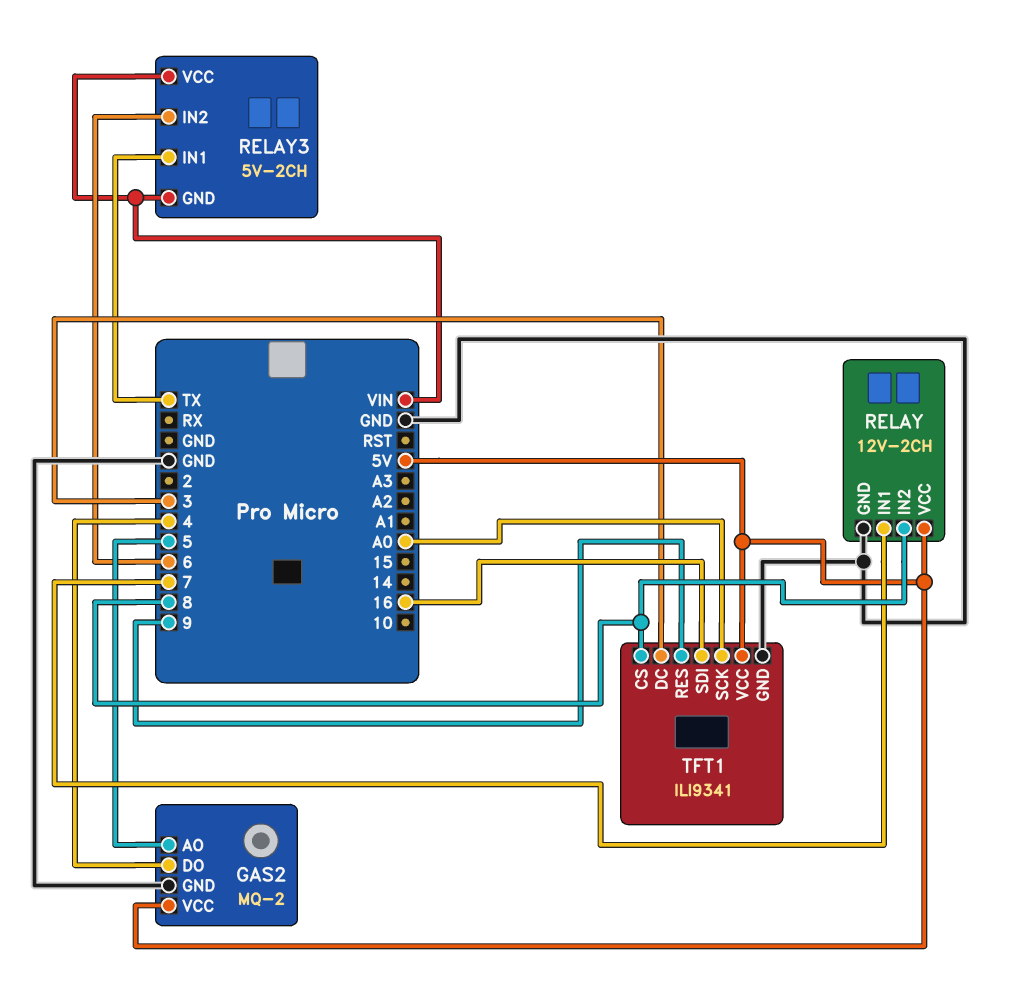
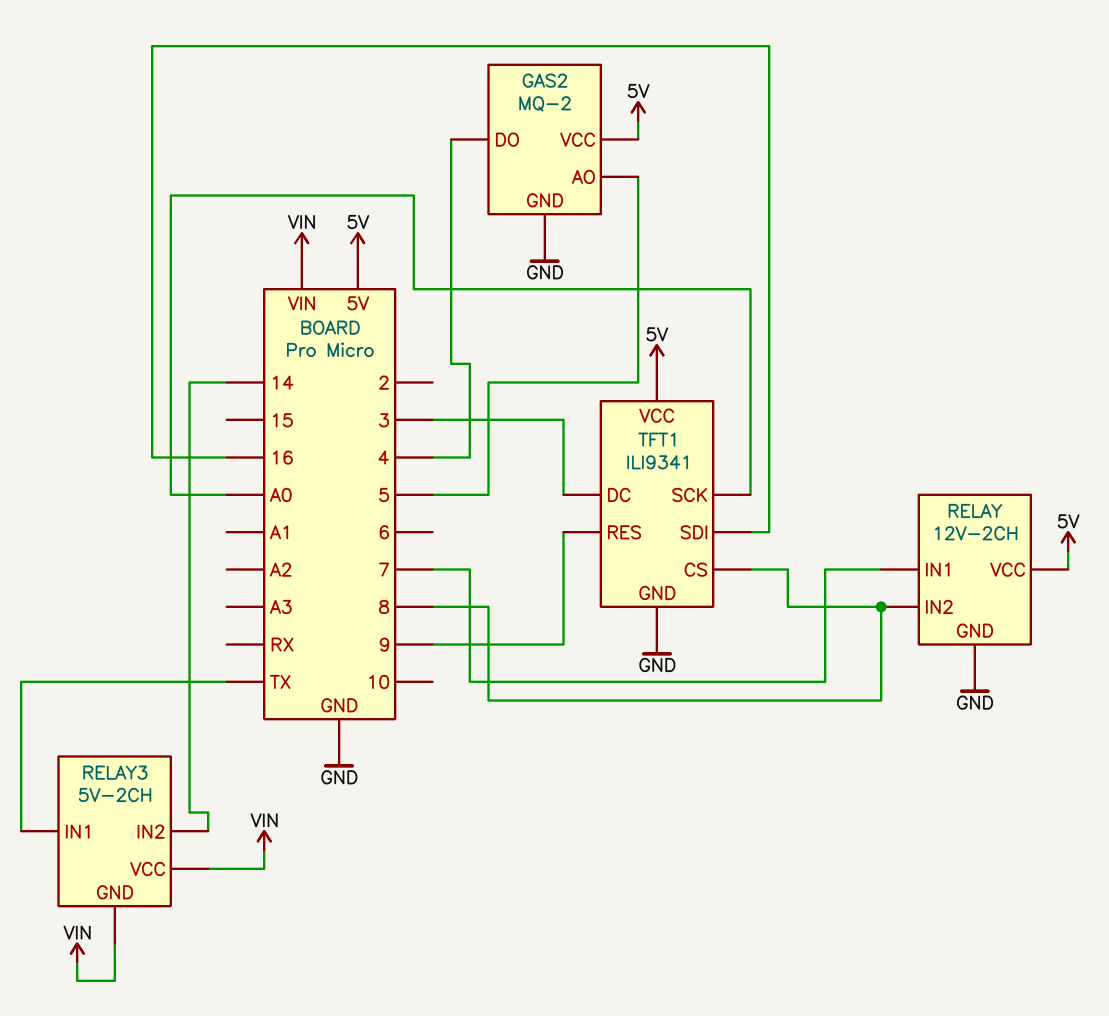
RELAY3 pin IN2: 6 -> 14

